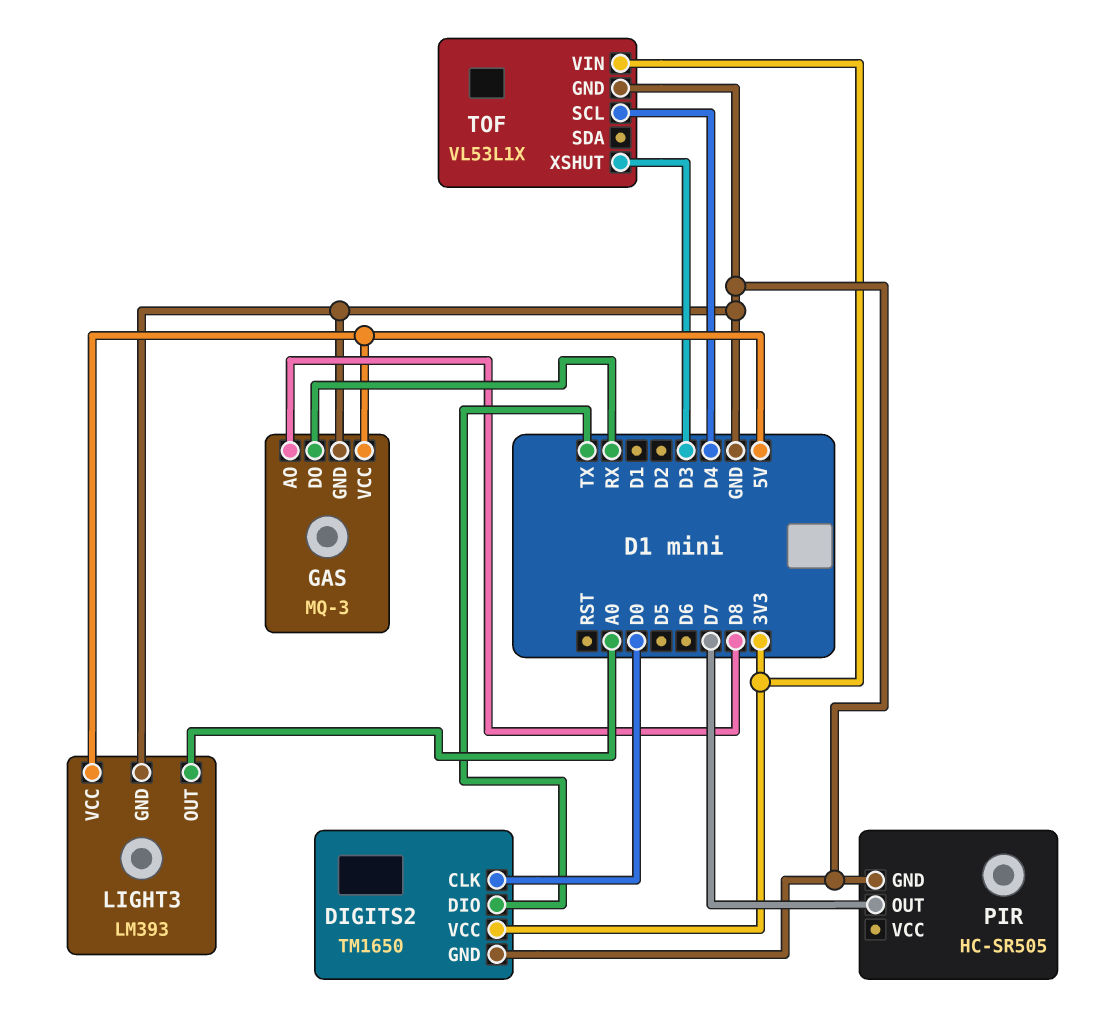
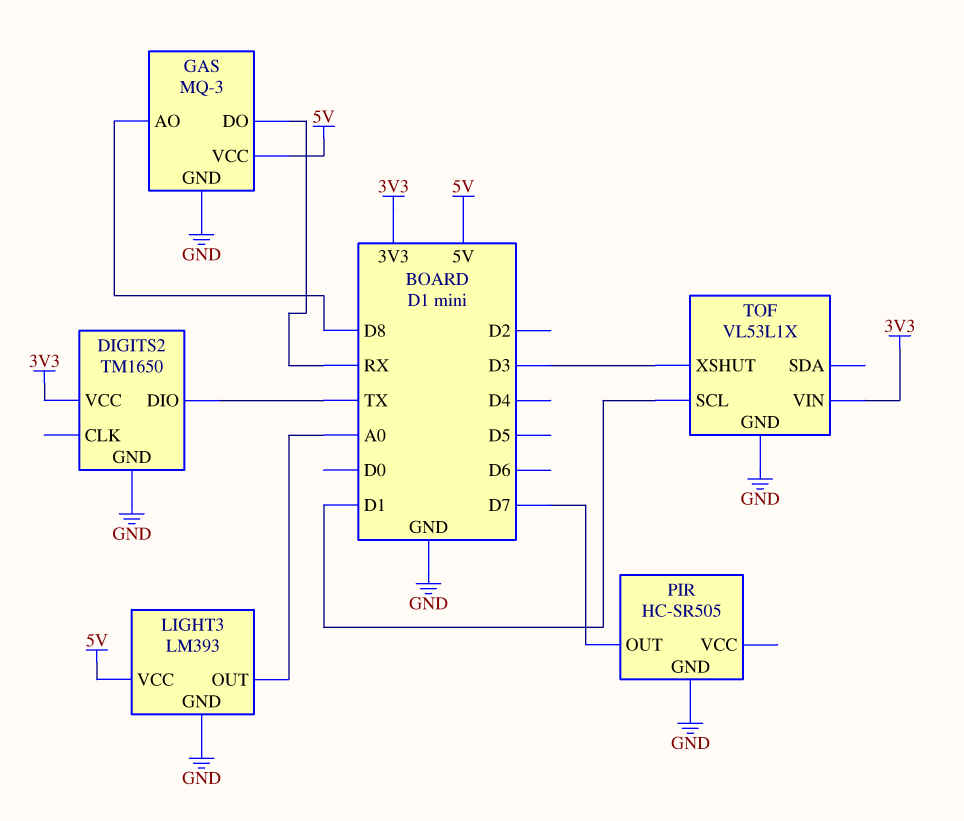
DIGITS2 pin CLK: D0 -> none
TOF pin SCL: D4 -> D1

